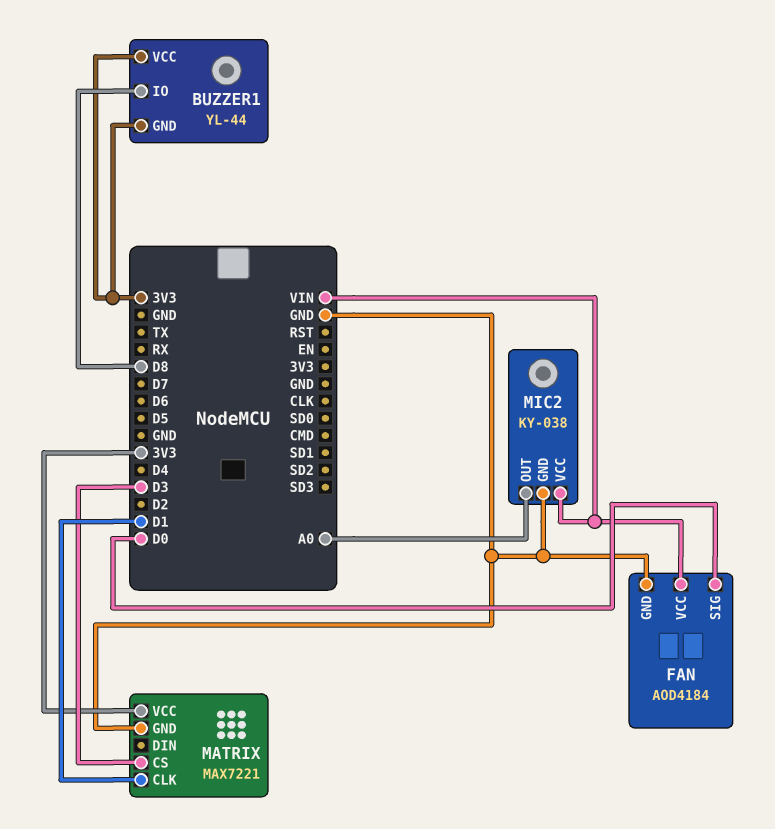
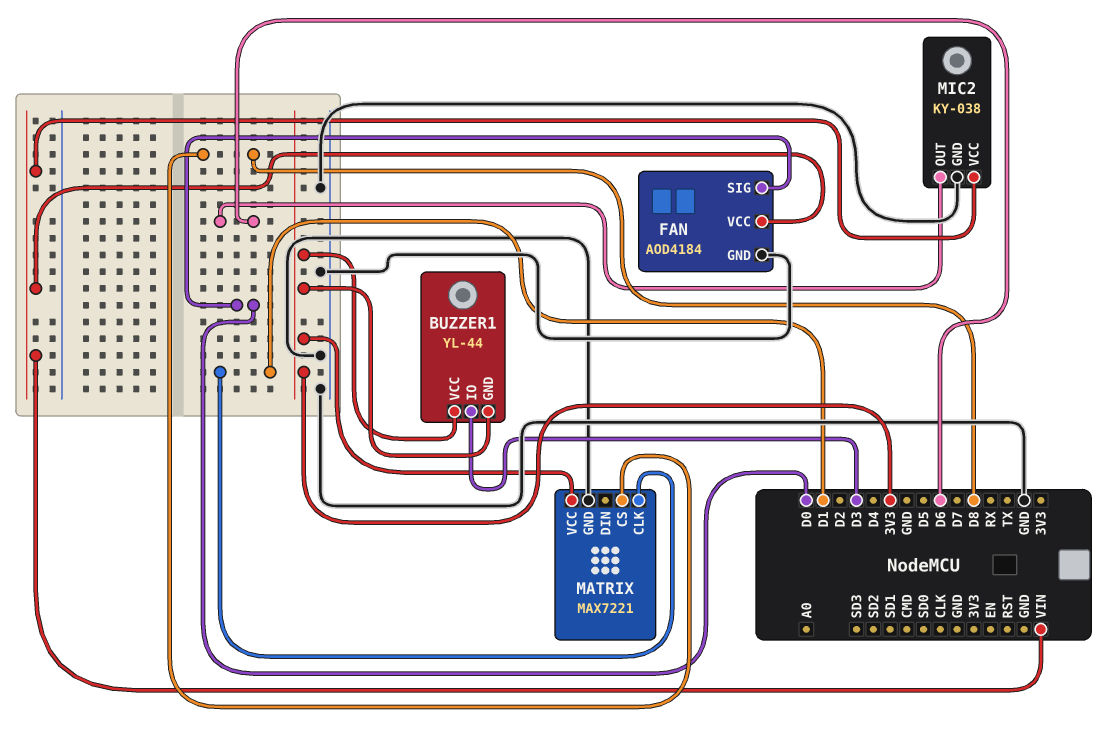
BUZZER1 pin IO: D8 -> D3
MATRIX pin CS: D3 -> D8
MIC2 pin OUT: A0 -> D6

